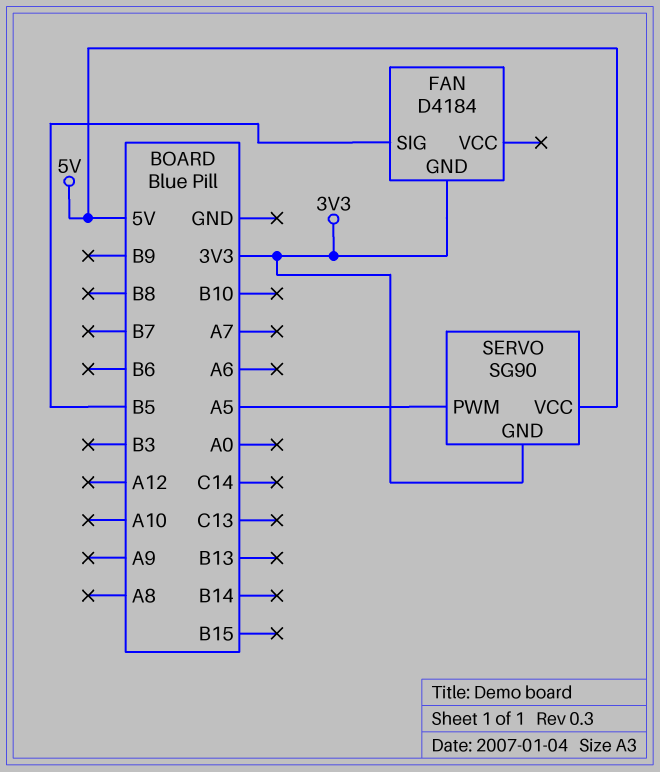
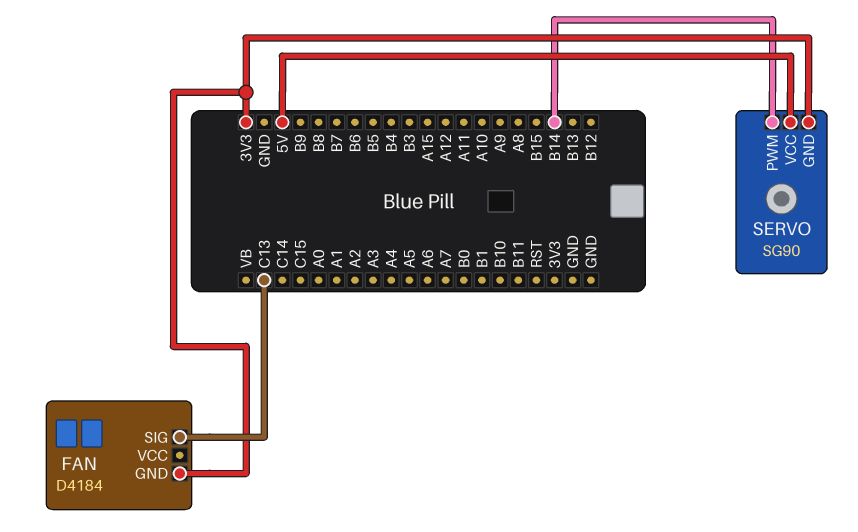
FAN pin SIG: B5 -> C13
SERVO pin PWM: A5 -> B14

